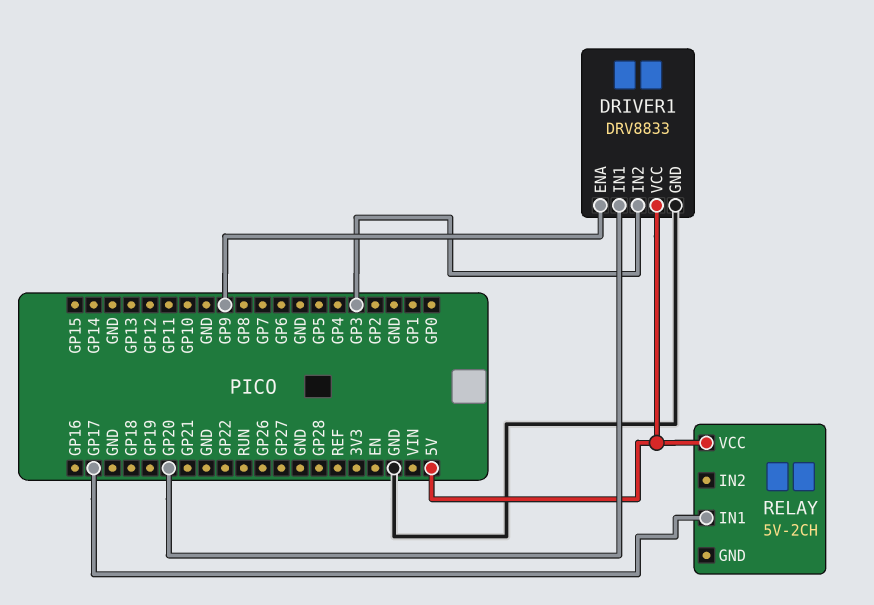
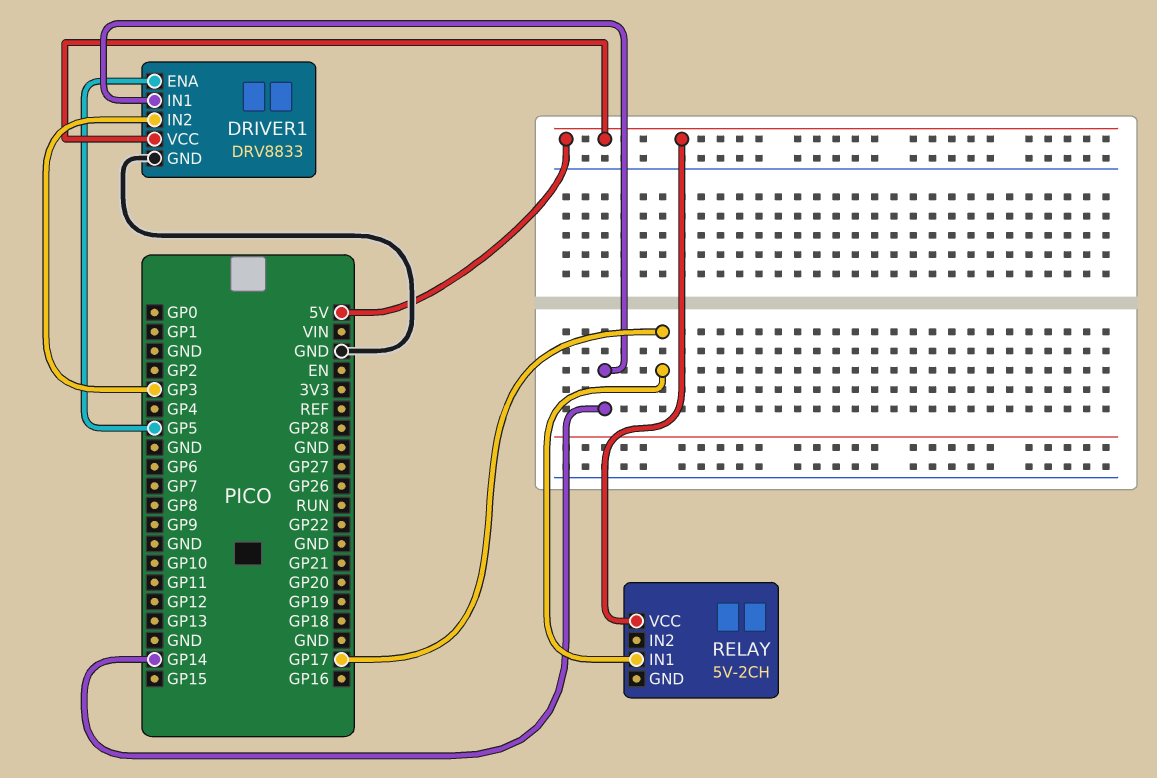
DRIVER1 pin ENA: GP9 -> GP5
DRIVER1 pin IN1: GP20 -> GP14

